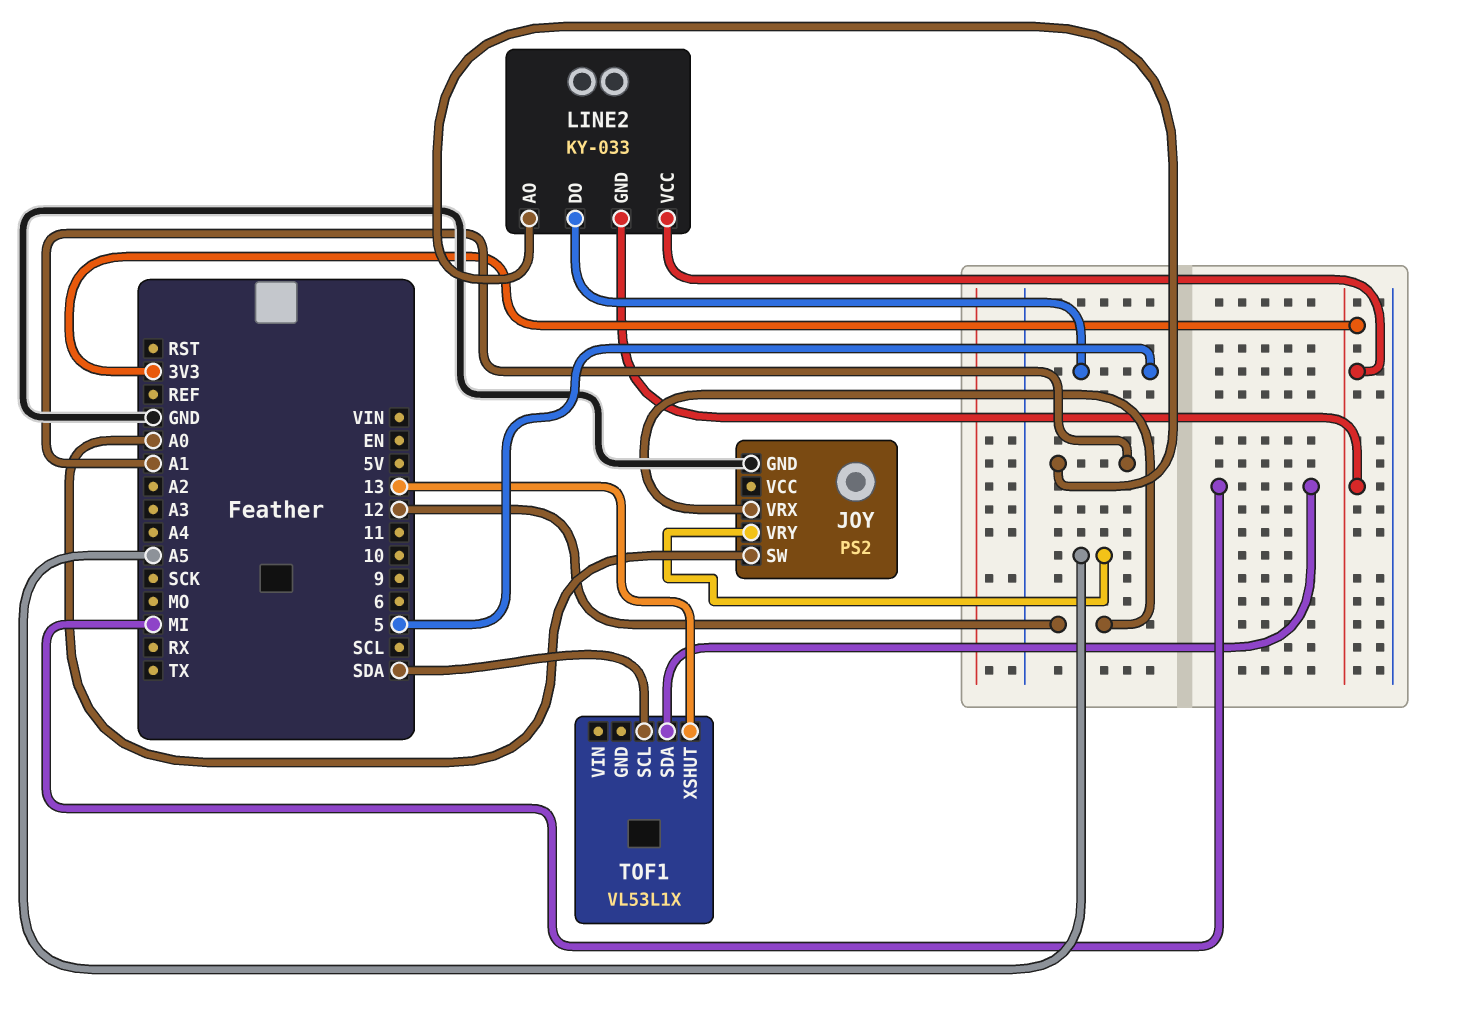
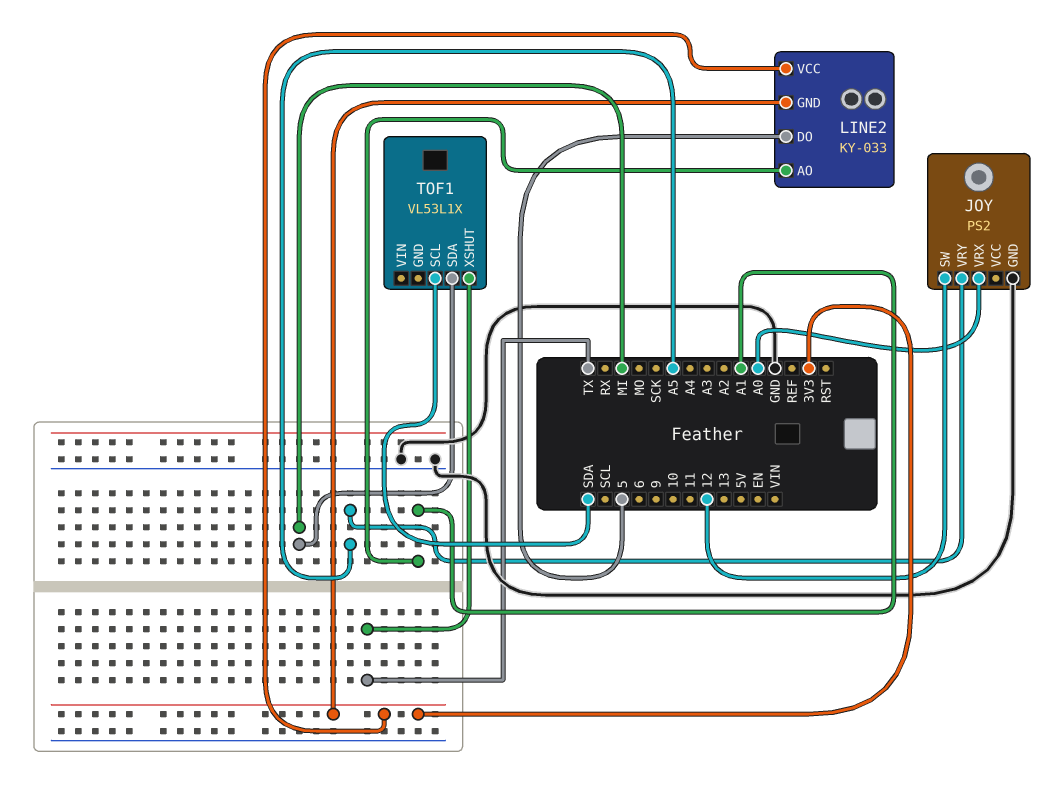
JOY pin SW: A0 -> 12
JOY pin VRX: 12 -> A0
TOF1 pin XSHUT: 13 -> TX

